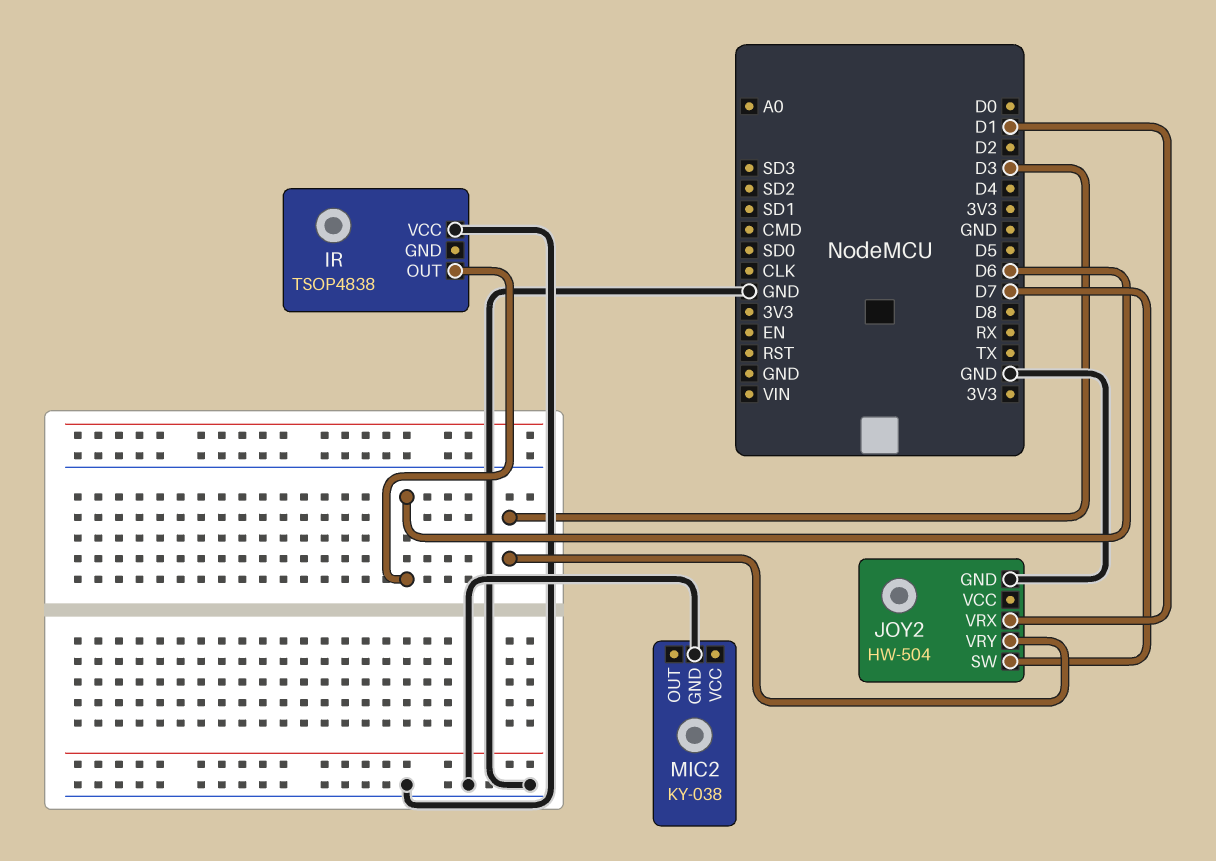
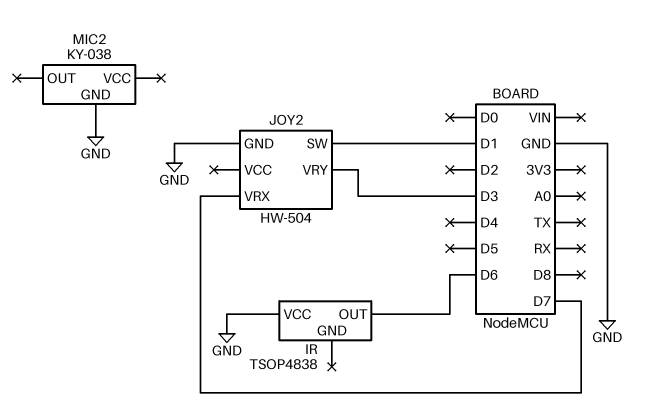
JOY2 pin SW: D7 -> D1
JOY2 pin VRX: D1 -> D7

